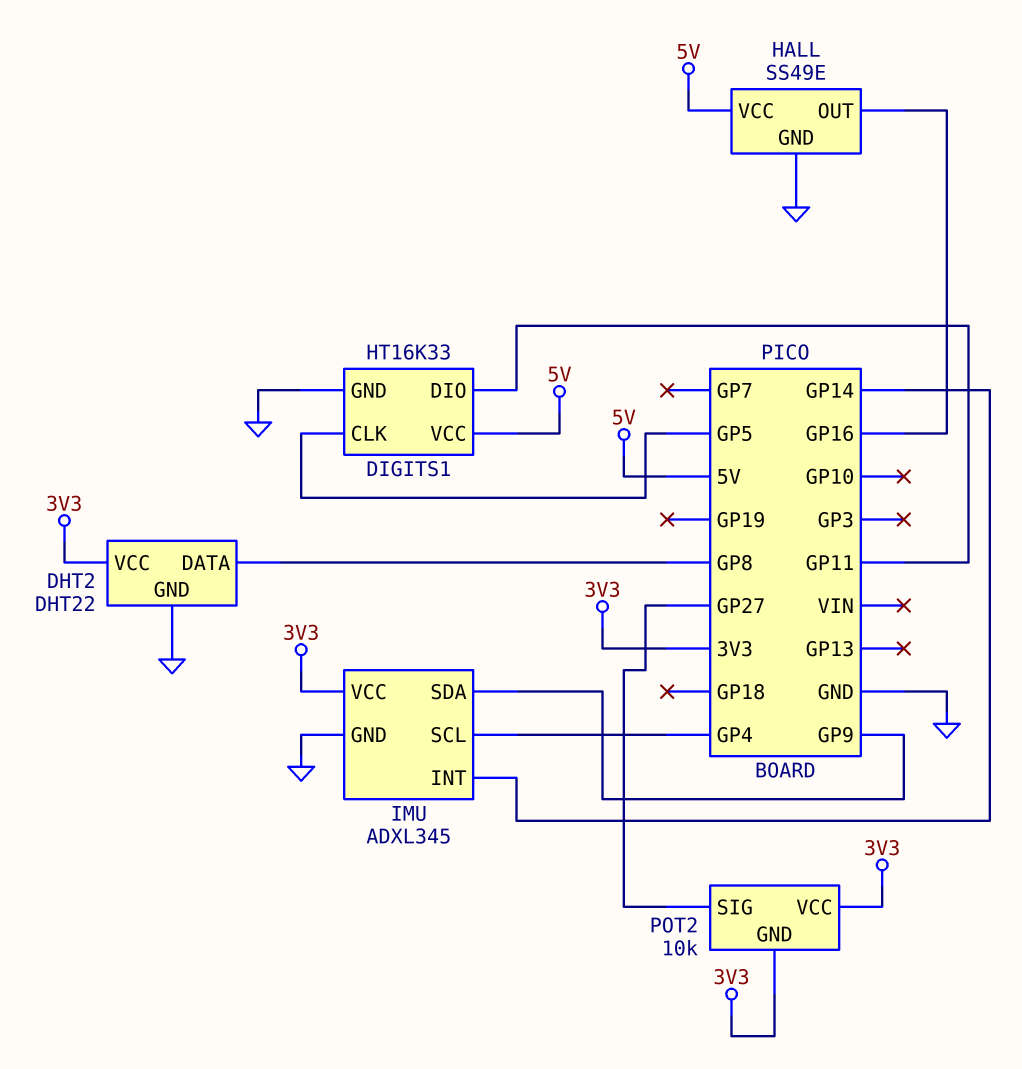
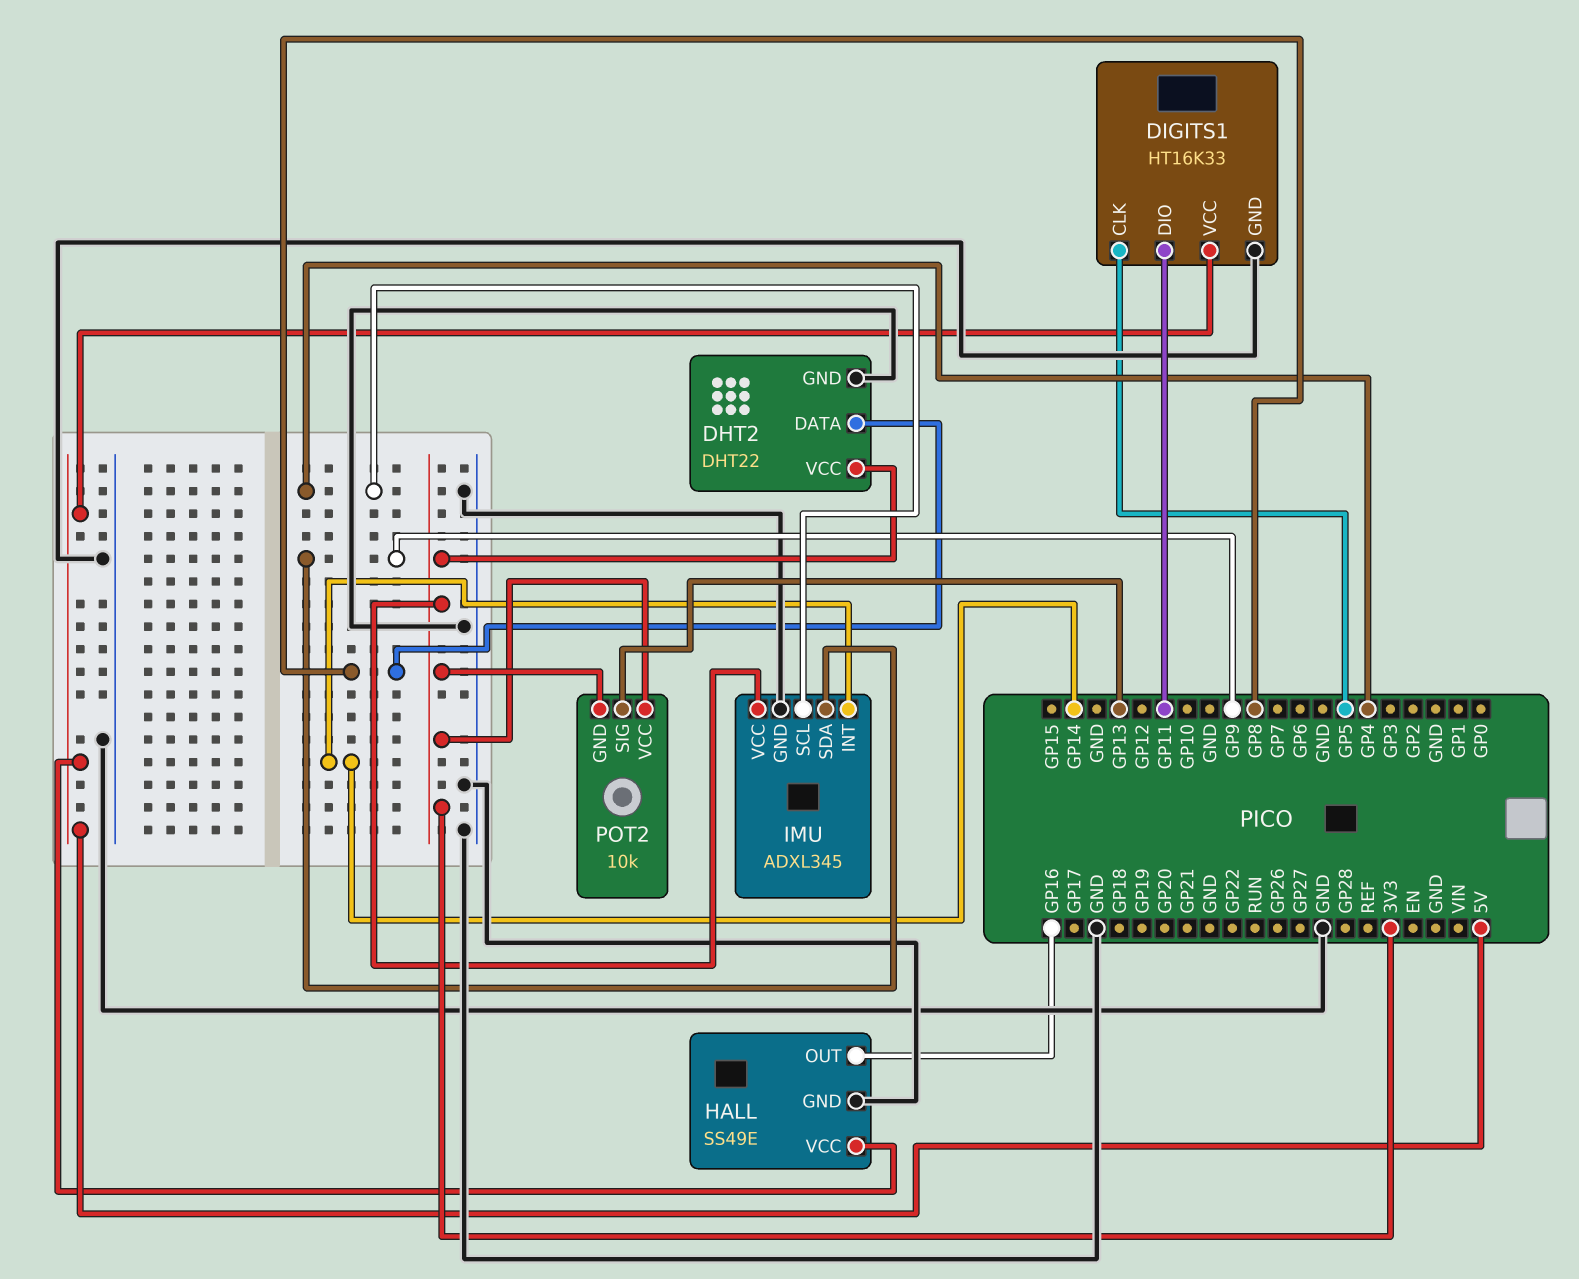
POT2 pin SIG: GP27 -> GP13

